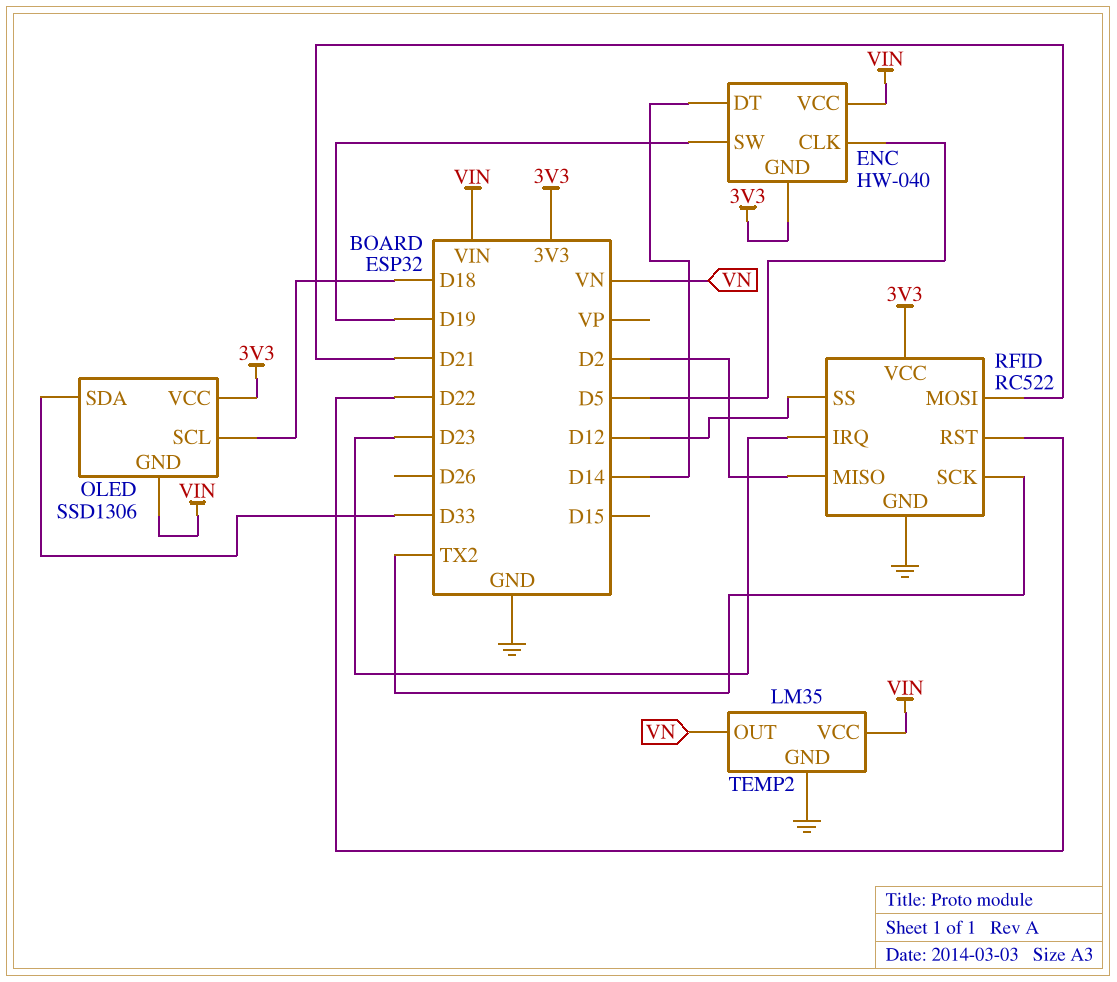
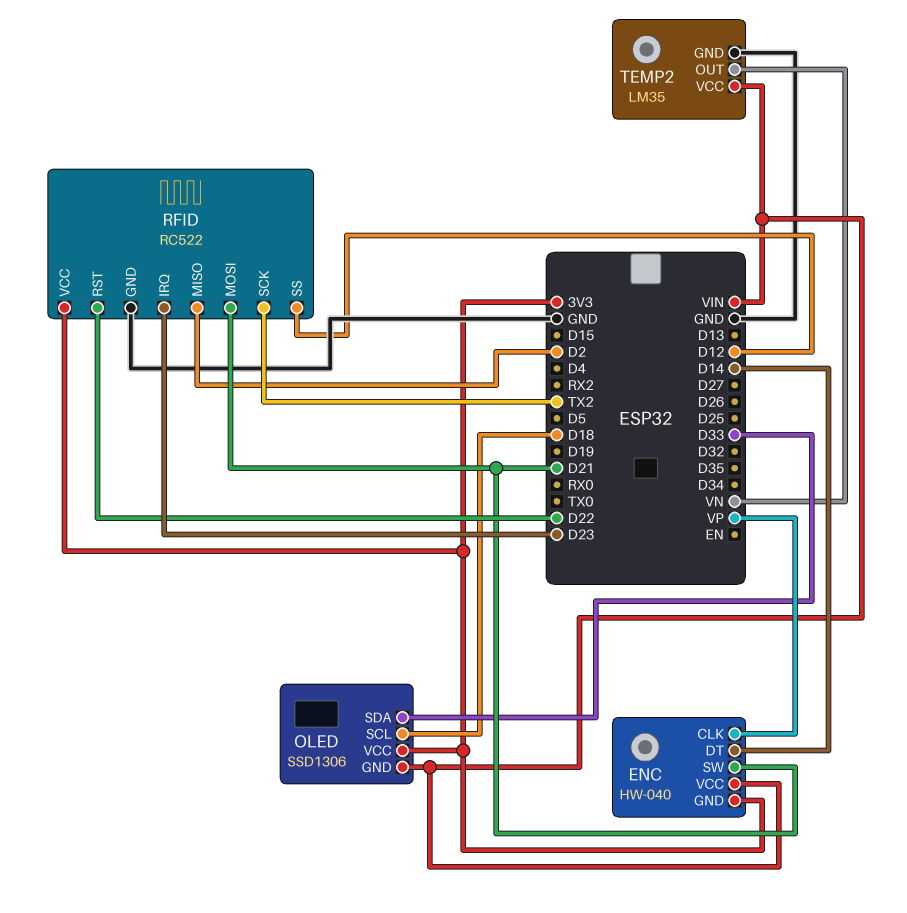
ENC pin CLK: D5 -> VP
ENC pin SW: D19 -> D21

